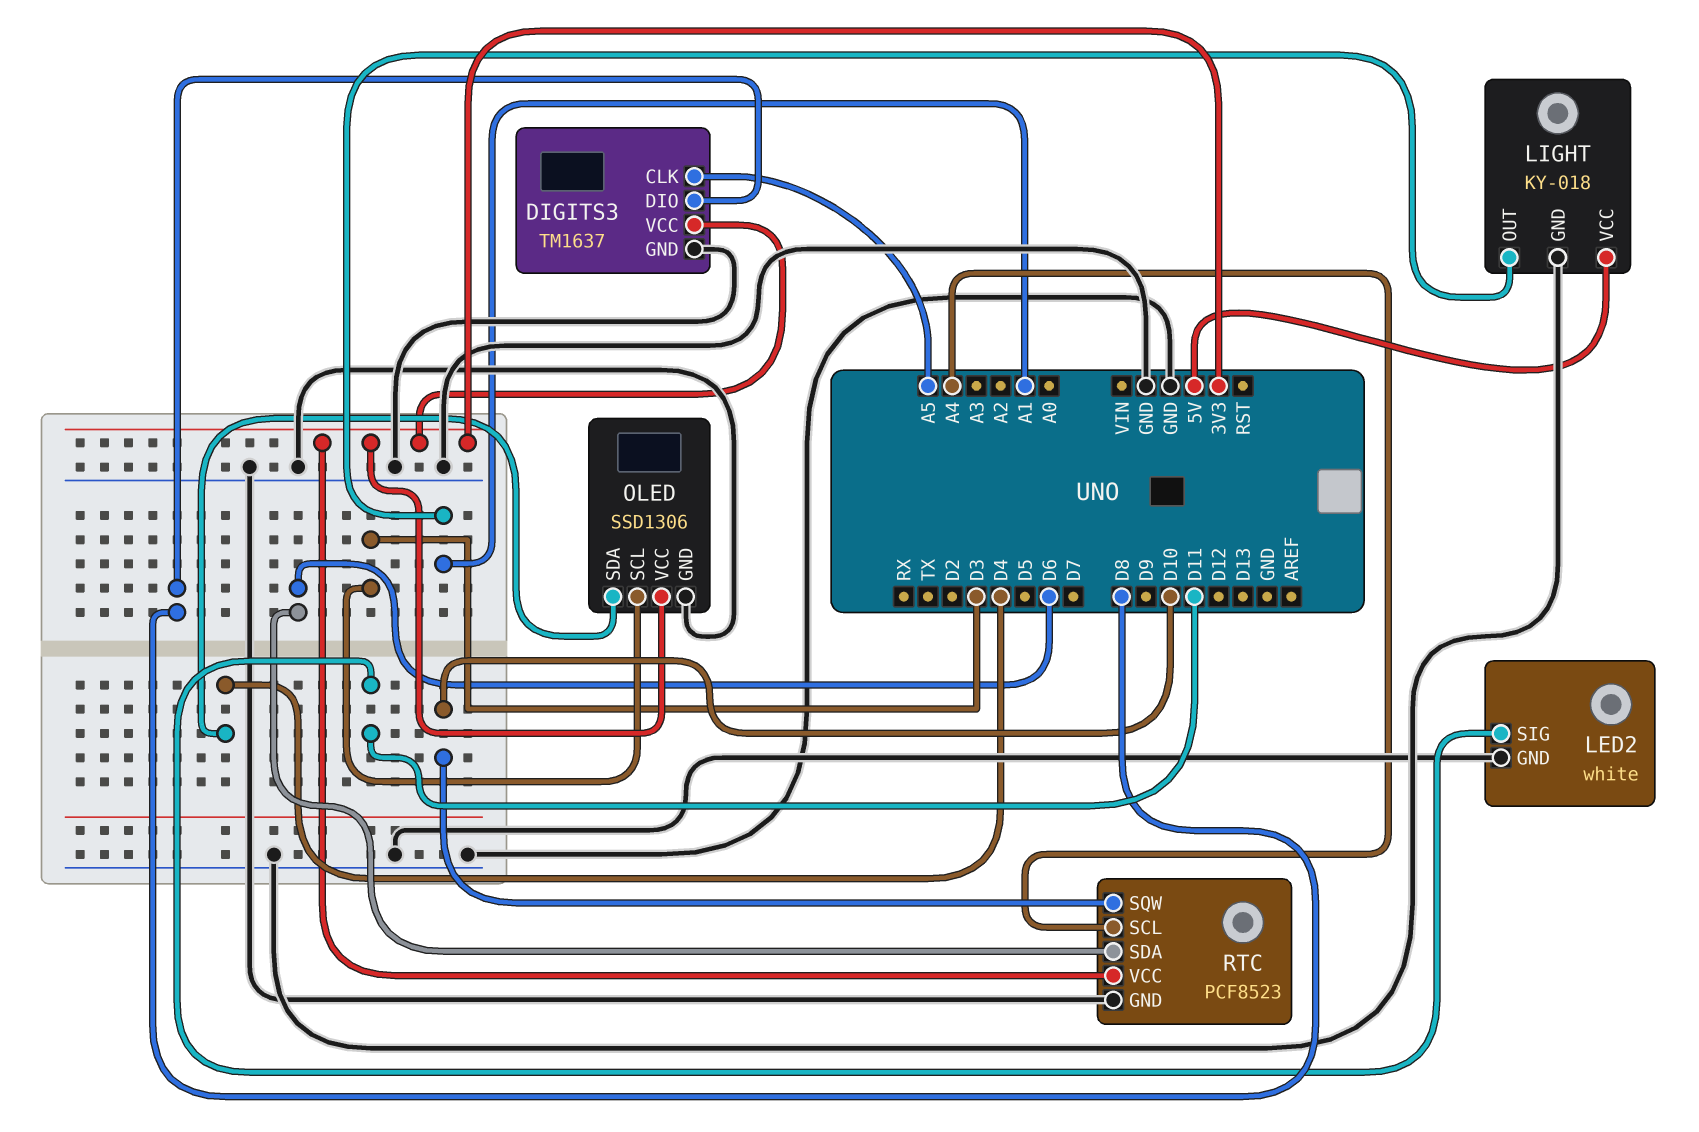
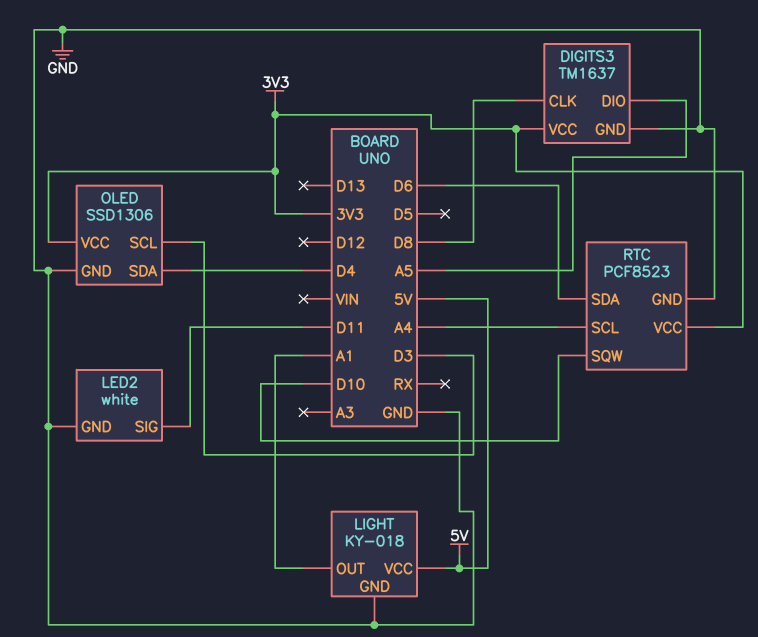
DIGITS3 pin CLK: A5 -> D8
DIGITS3 pin DIO: D8 -> A5

